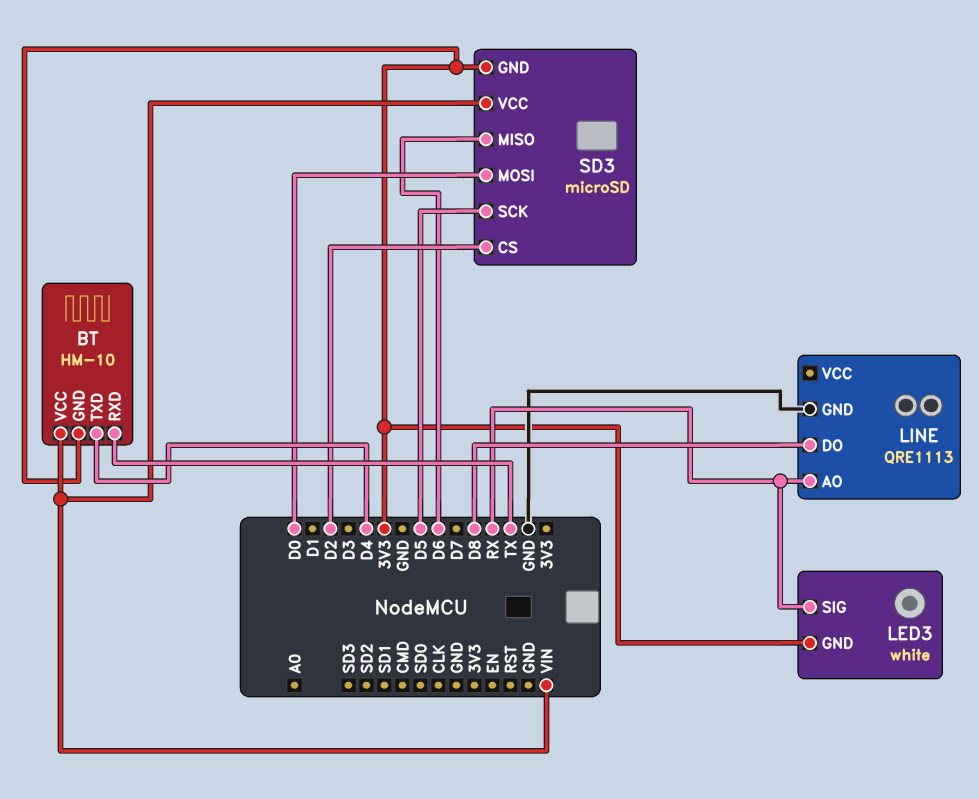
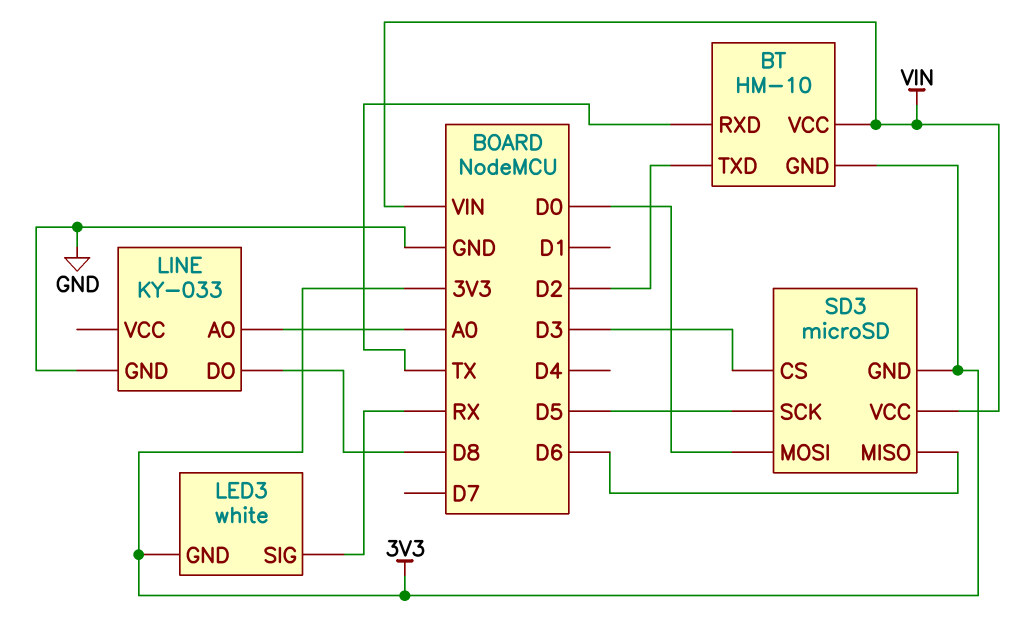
BT pin TXD: D4 -> D2
LINE: QRE1113 -> KY-033
LINE pin AO: RX -> A0
SD3 pin CS: D2 -> D3

